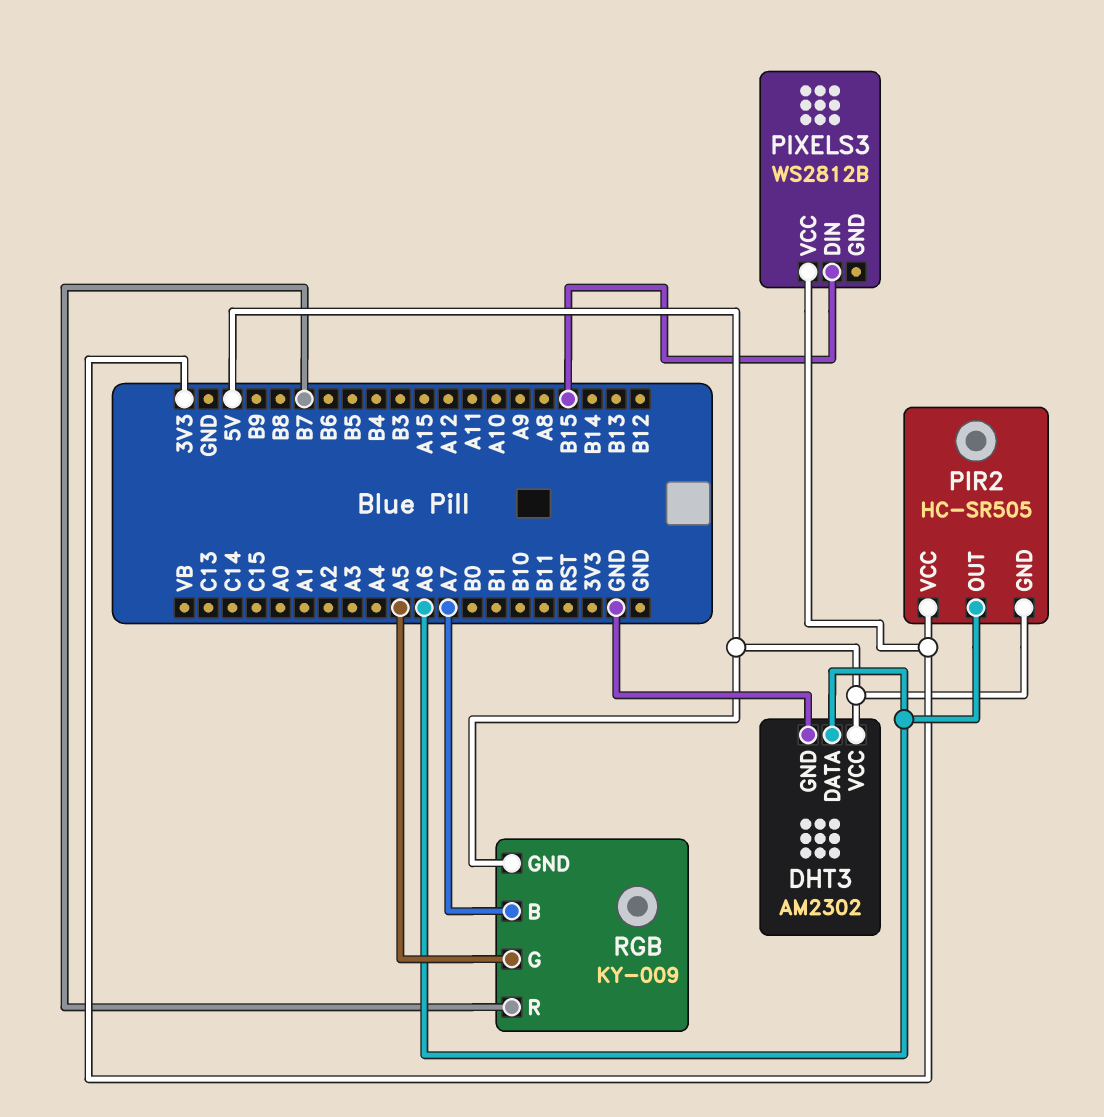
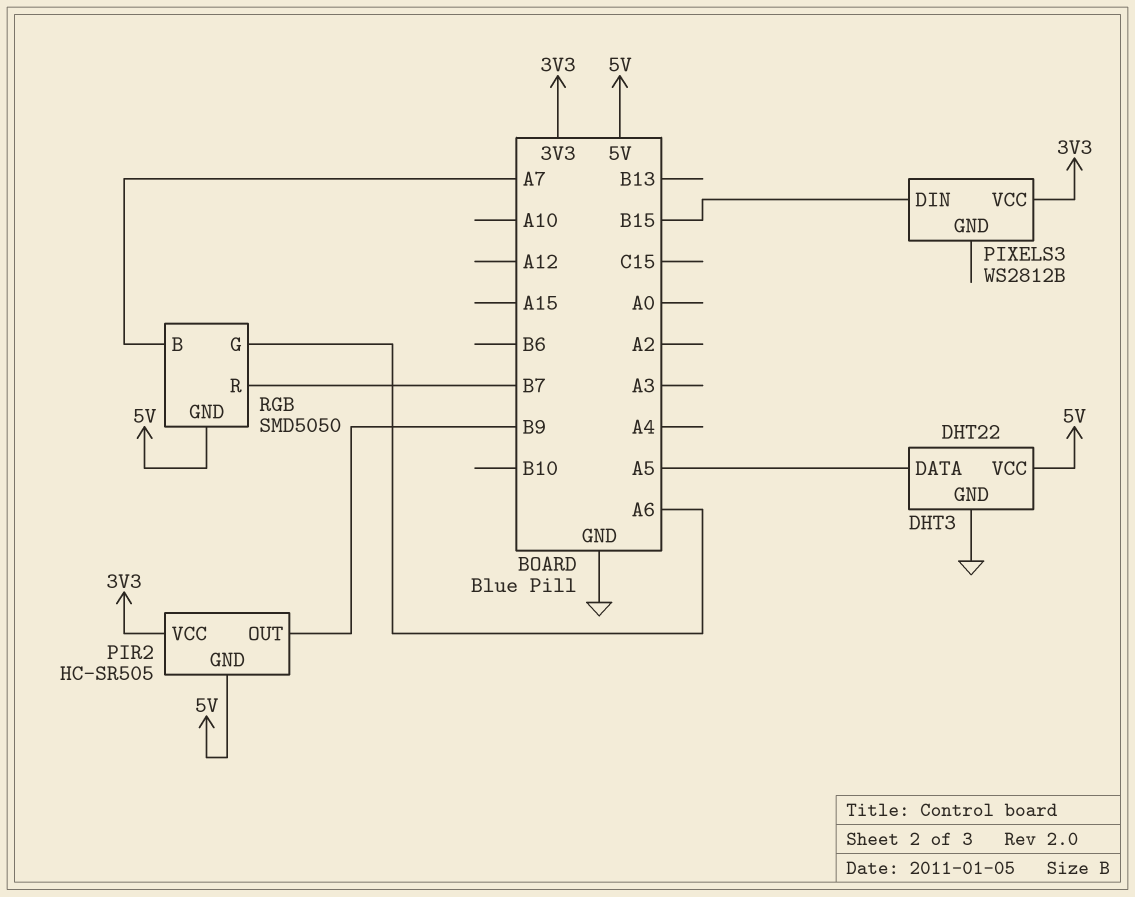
DHT3: AM2302 -> DHT22
DHT3 pin DATA: A6 -> A5
PIR2 pin OUT: A6 -> B9
RGB: KY-009 -> SMD5050
RGB pin G: A5 -> A6

